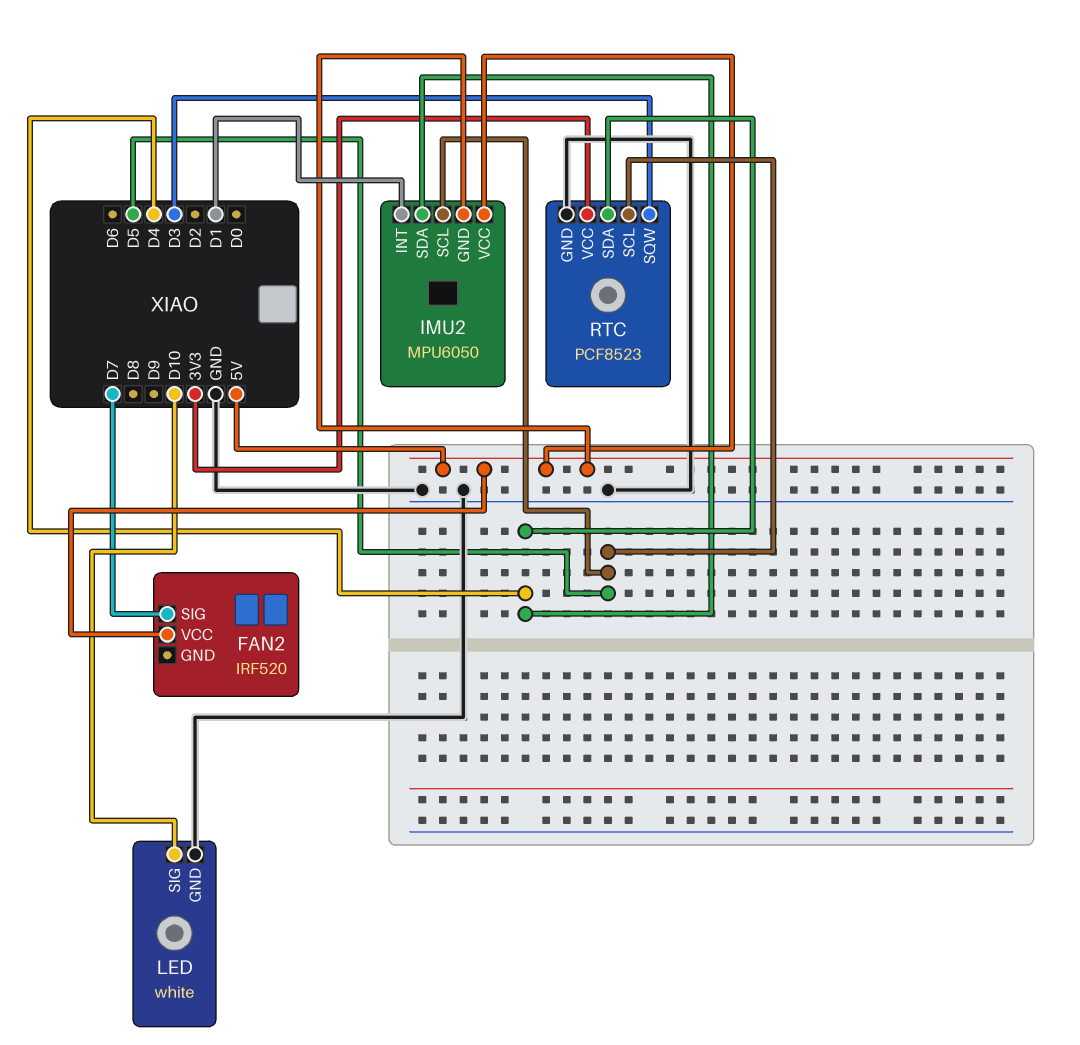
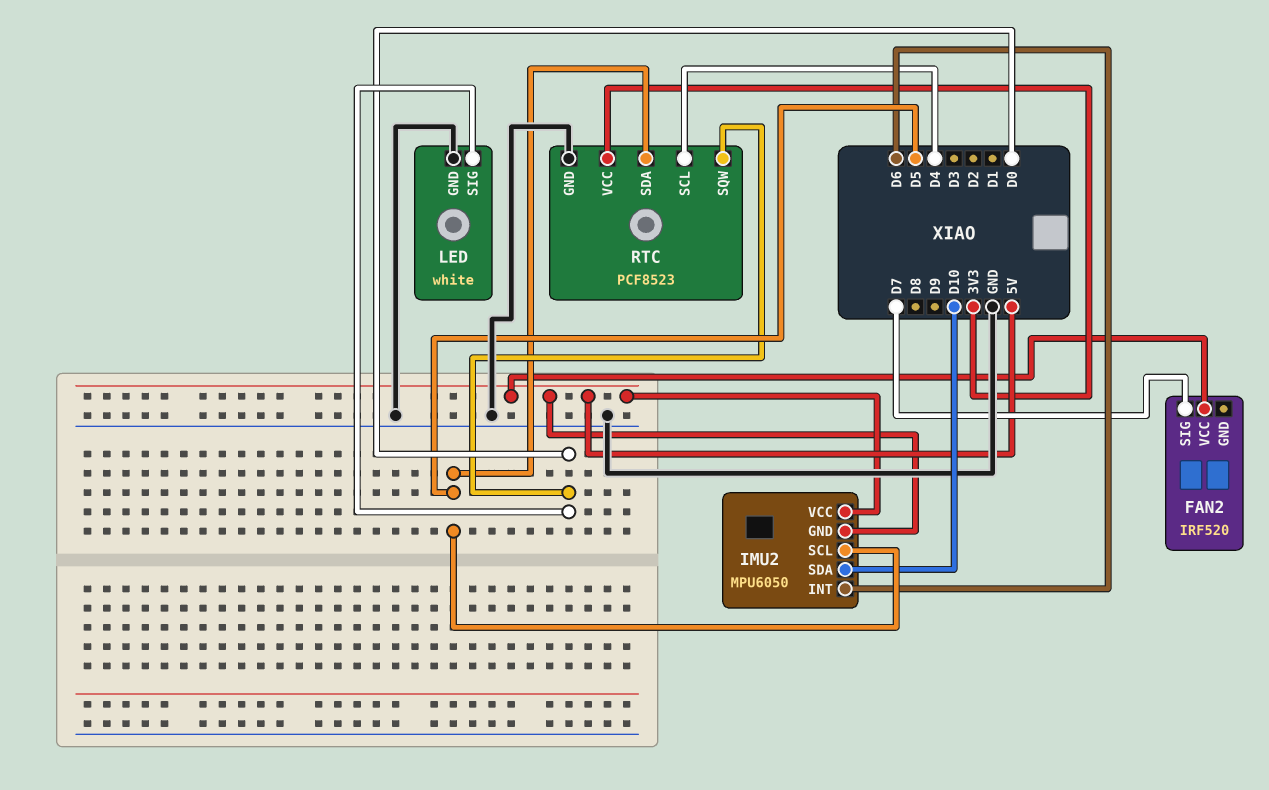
IMU2 pin INT: D1 -> D6
IMU2 pin SDA: D4 -> D10
LED pin SIG: D10 -> D0
RTC pin SCL: D5 -> D4
RTC pin SDA: D4 -> D5
RTC pin SQW: D3 -> D0

